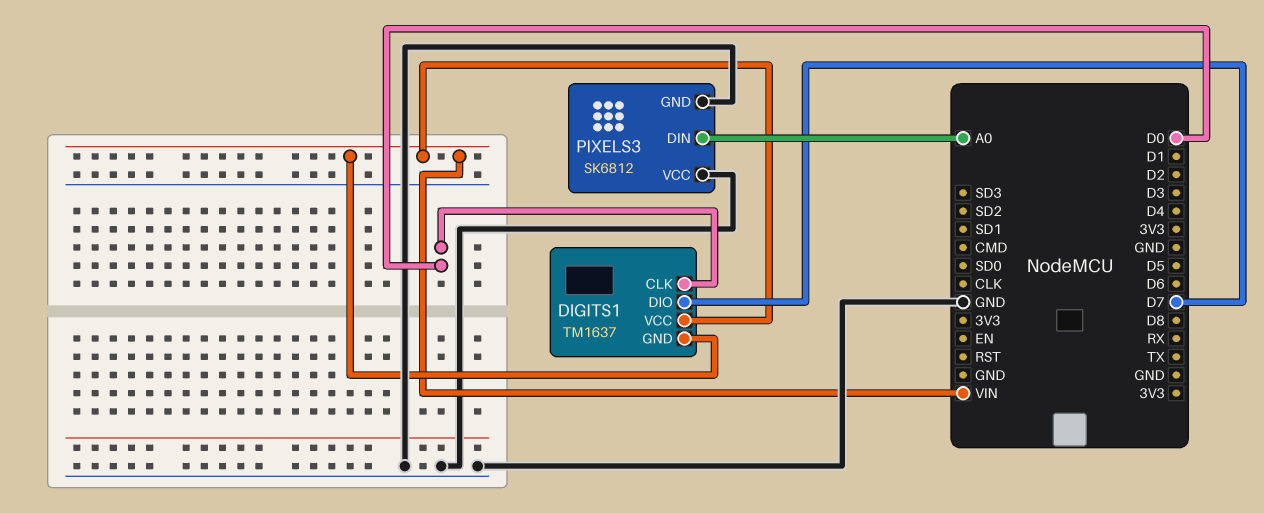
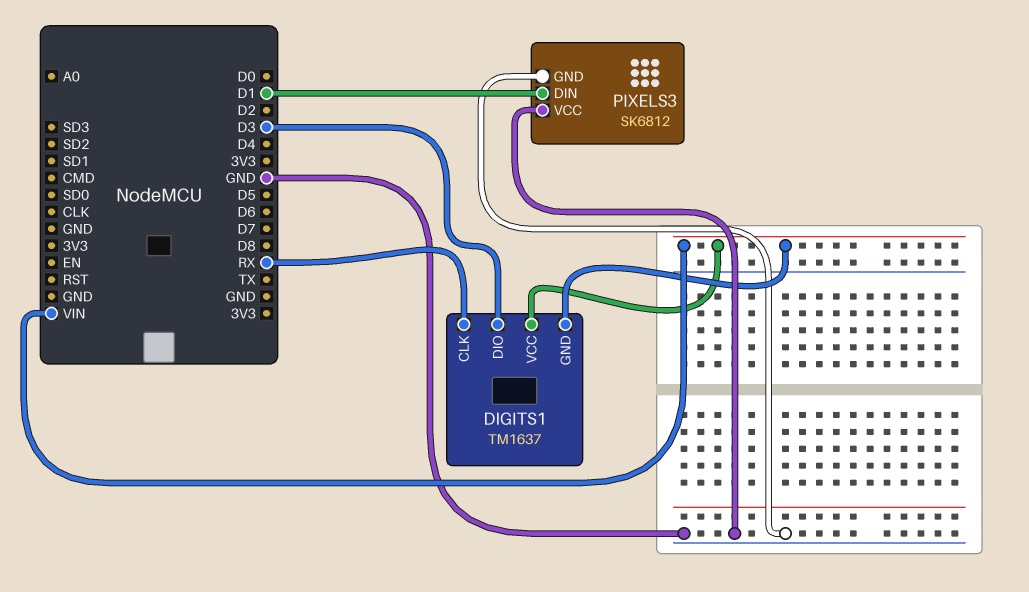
DIGITS1 pin CLK: D0 -> RX
DIGITS1 pin DIO: D7 -> D3
PIXELS3 pin DIN: A0 -> D1

